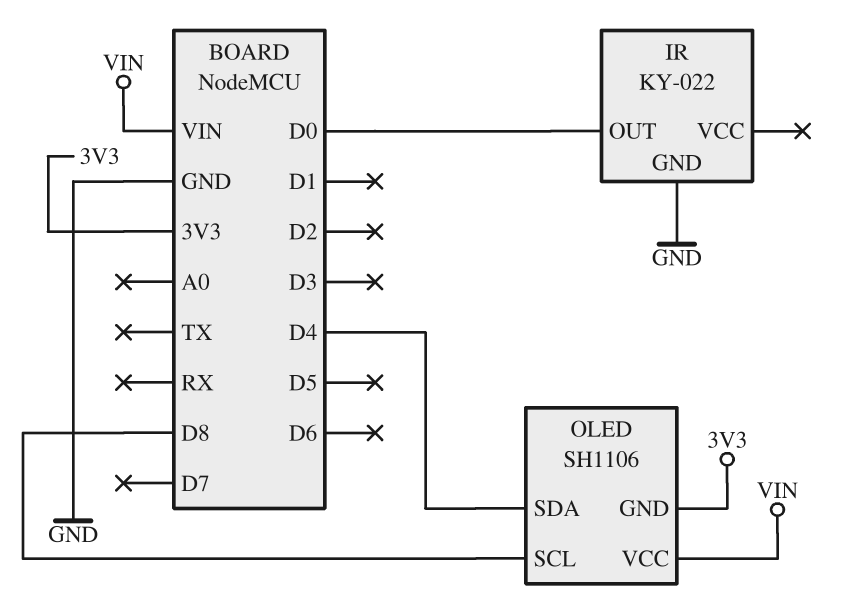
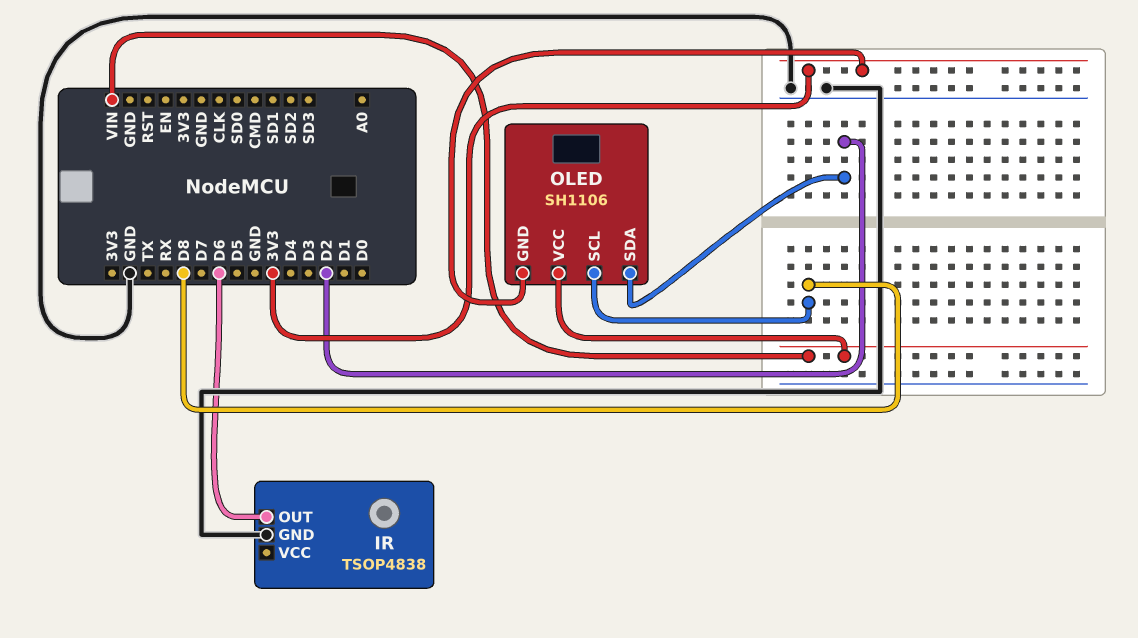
IR: KY-022 -> TSOP4838
IR pin OUT: D0 -> D6
OLED pin SDA: D4 -> D2

